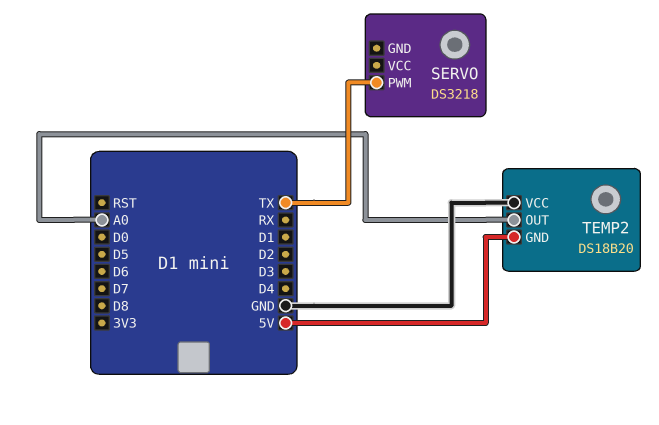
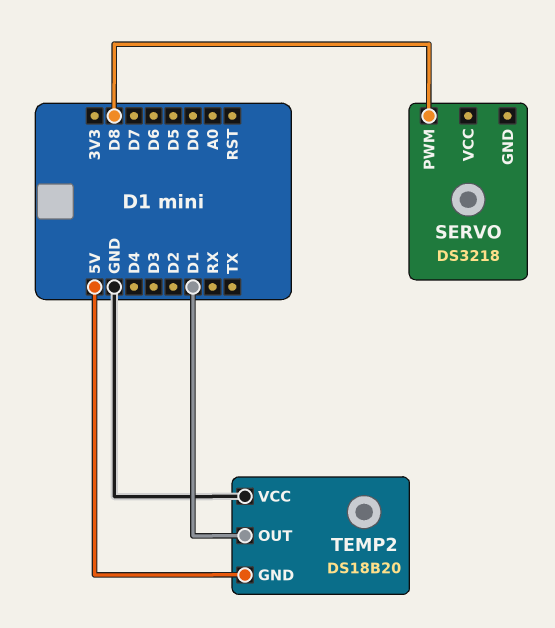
SERVO pin PWM: TX -> D8
TEMP2 pin OUT: A0 -> D1

